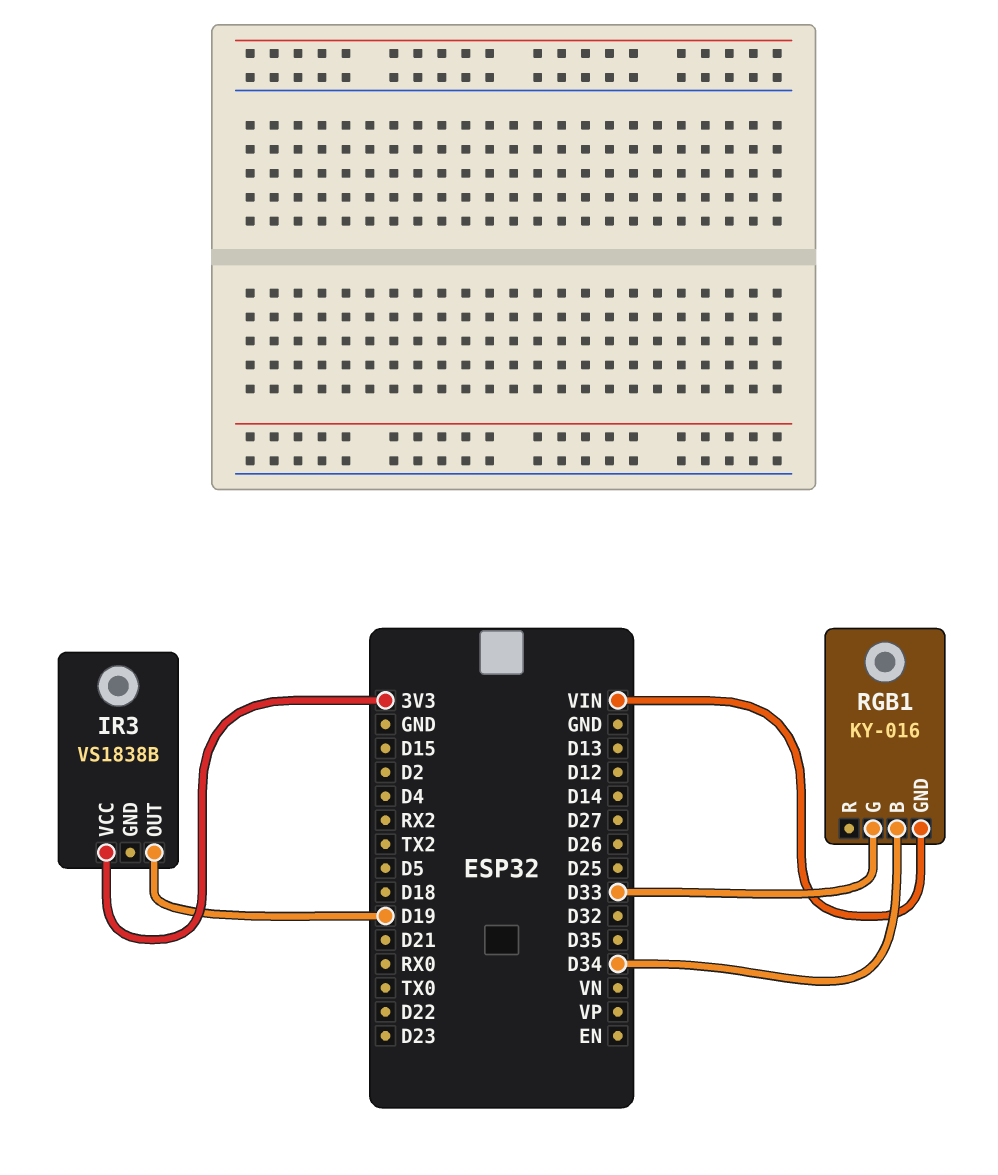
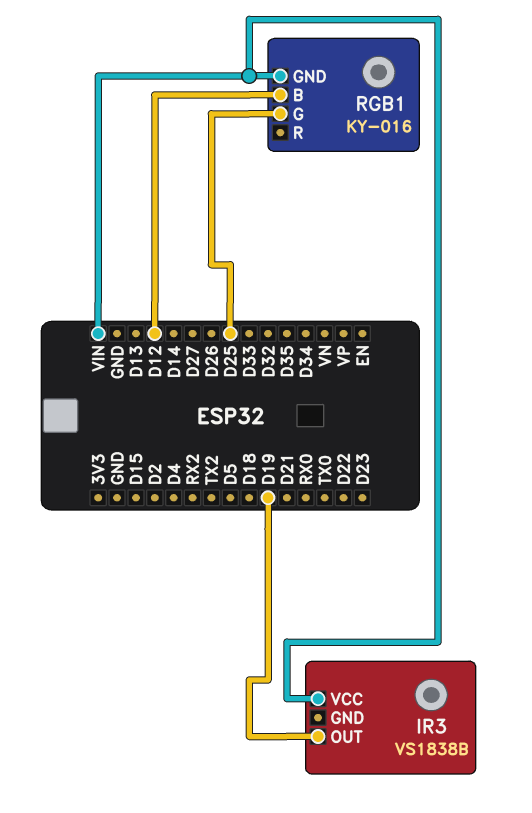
IR3 pin VCC: 3V3 -> VIN
RGB1 pin B: D34 -> D12
RGB1 pin G: D33 -> D25

